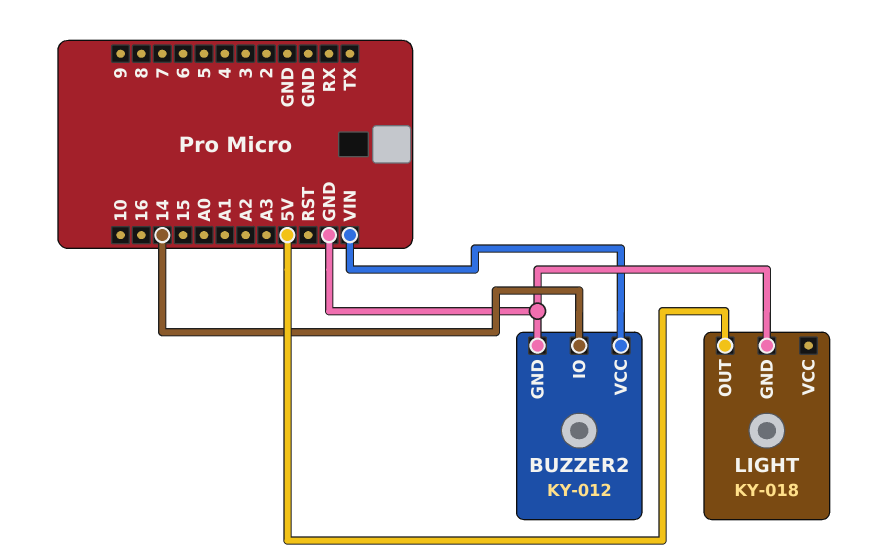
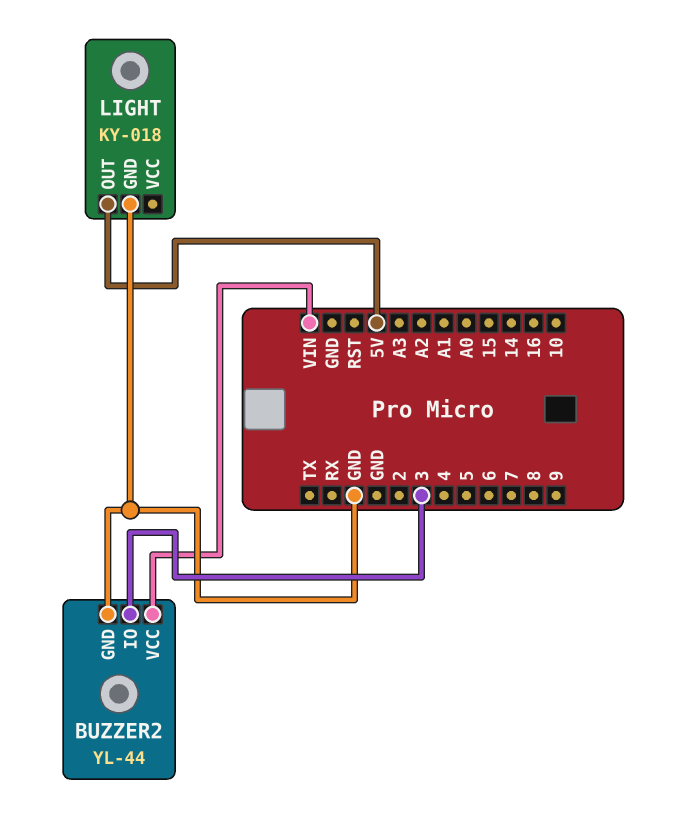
BUZZER2: KY-012 -> YL-44
BUZZER2 pin IO: 14 -> 3

